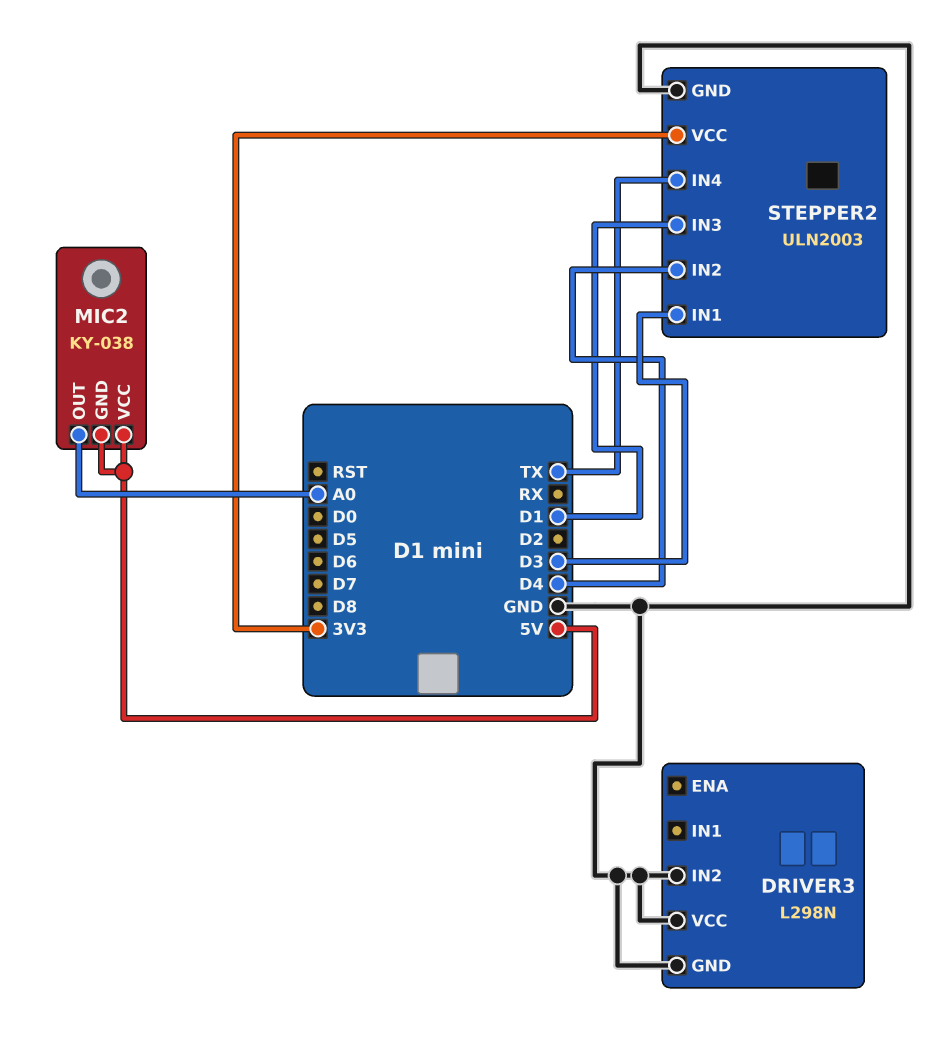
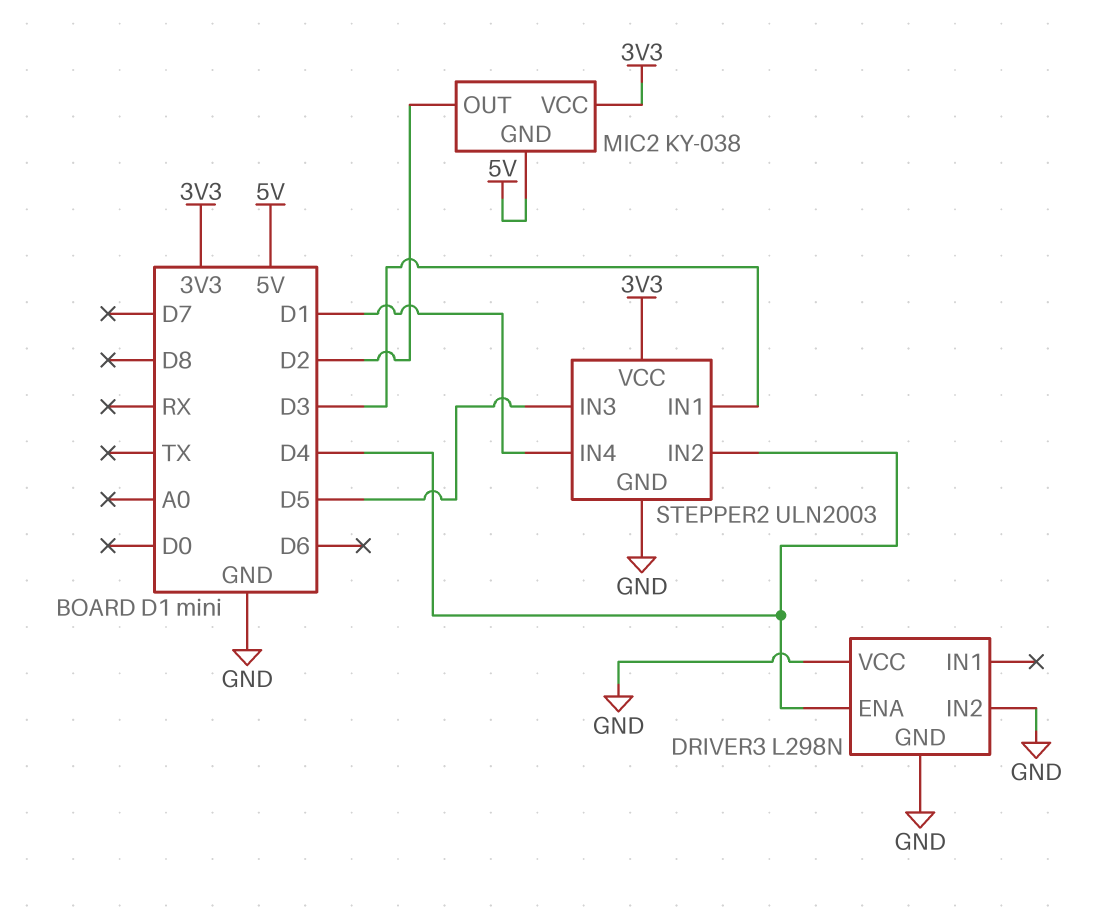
DRIVER3 pin ENA: none -> D4
MIC2 pin OUT: A0 -> D2
MIC2 pin VCC: 5V -> 3V3
STEPPER2 pin IN3: D1 -> D5
STEPPER2 pin IN4: TX -> D1

